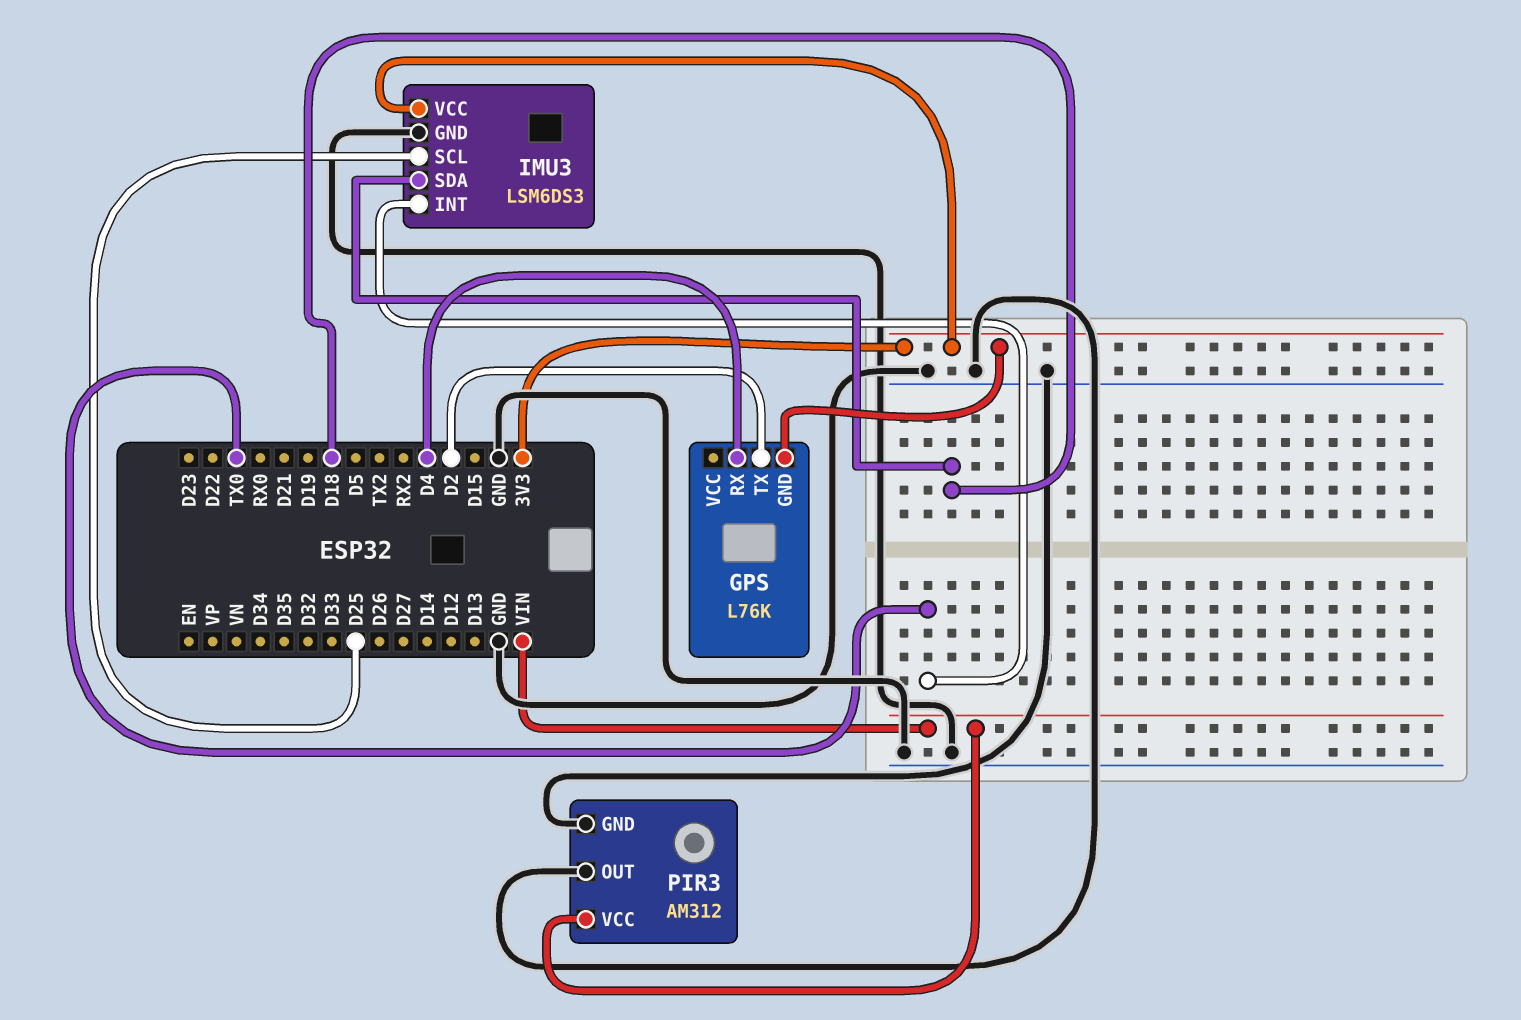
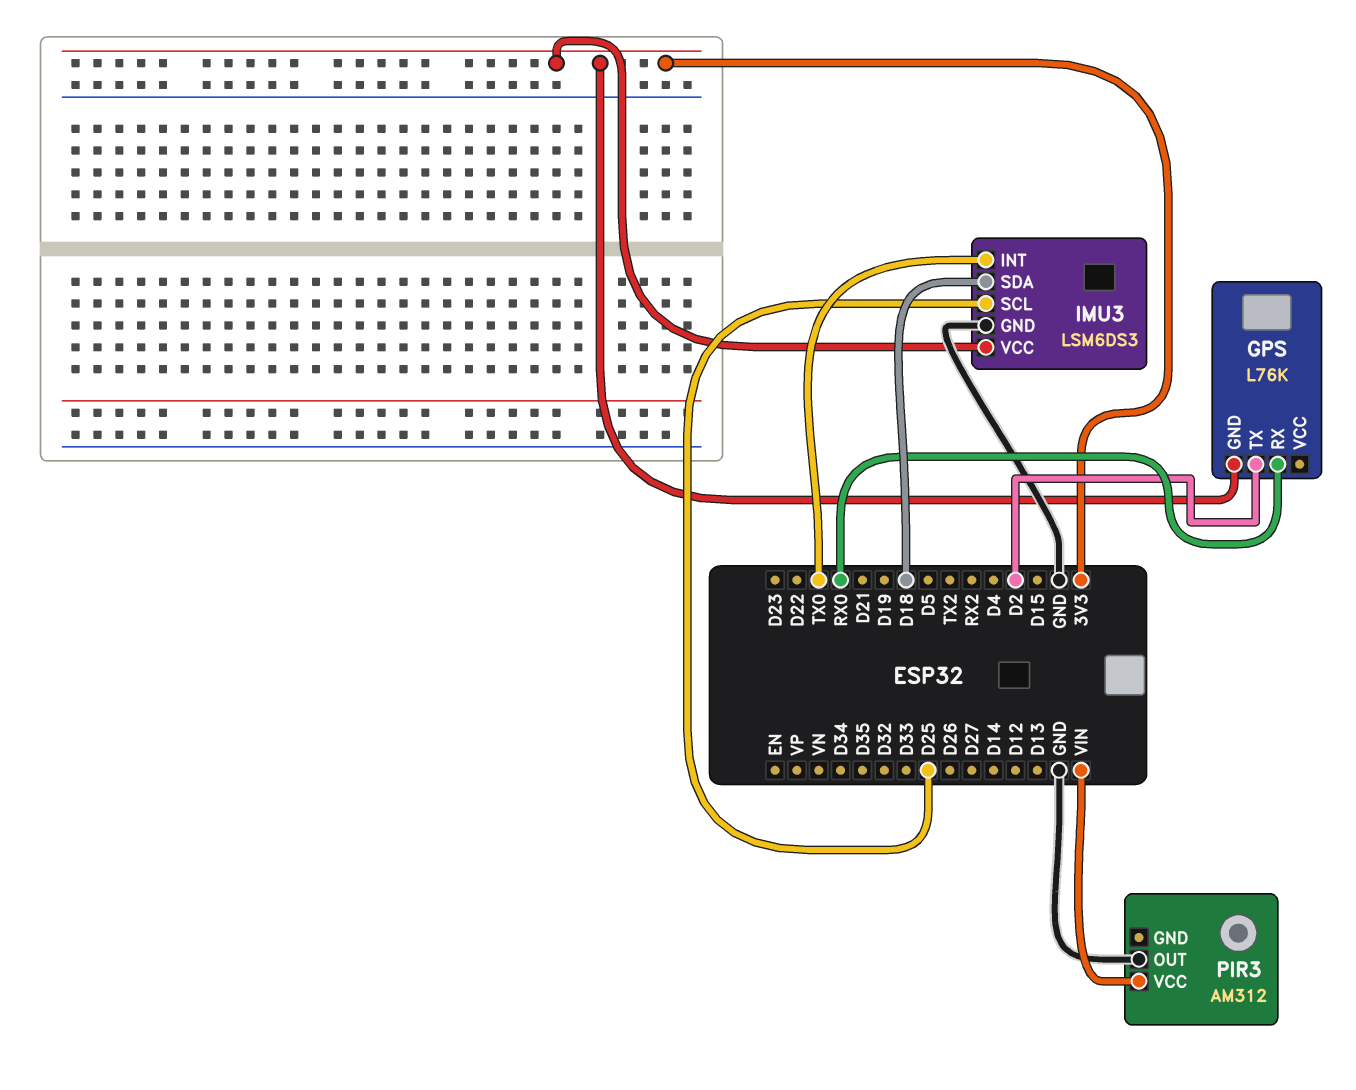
GPS pin RX: D4 -> RX0
PIR3 pin GND: GND -> none

